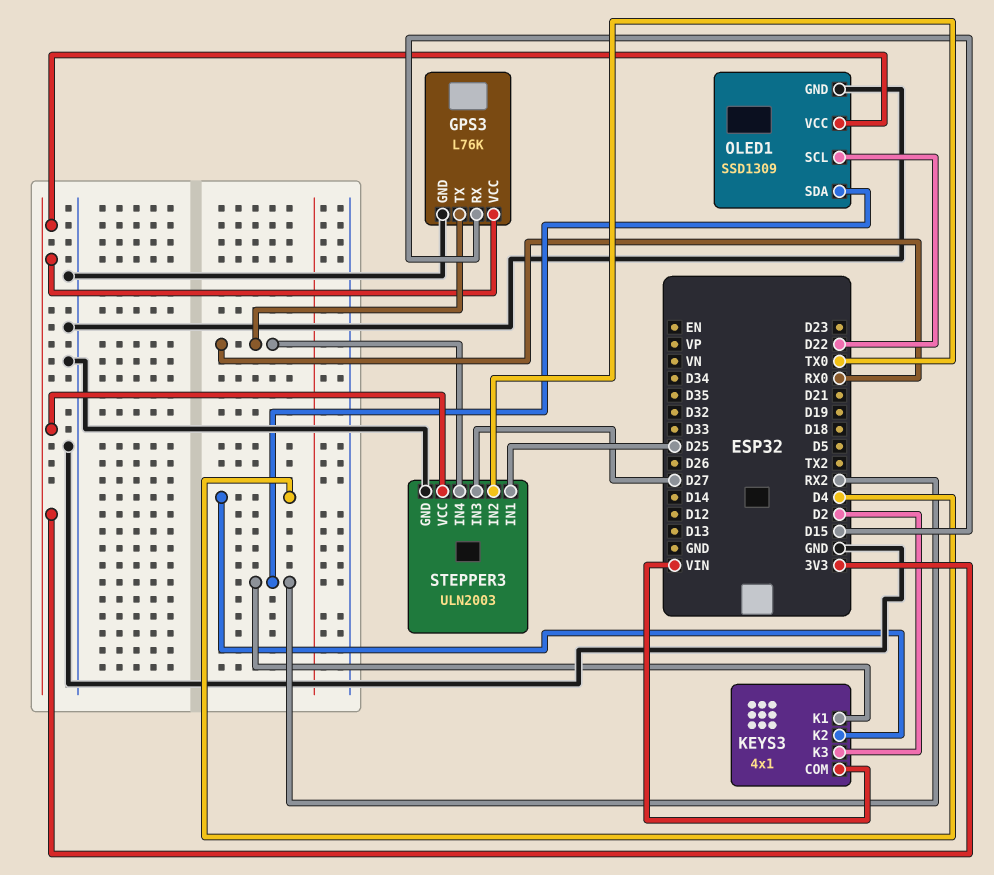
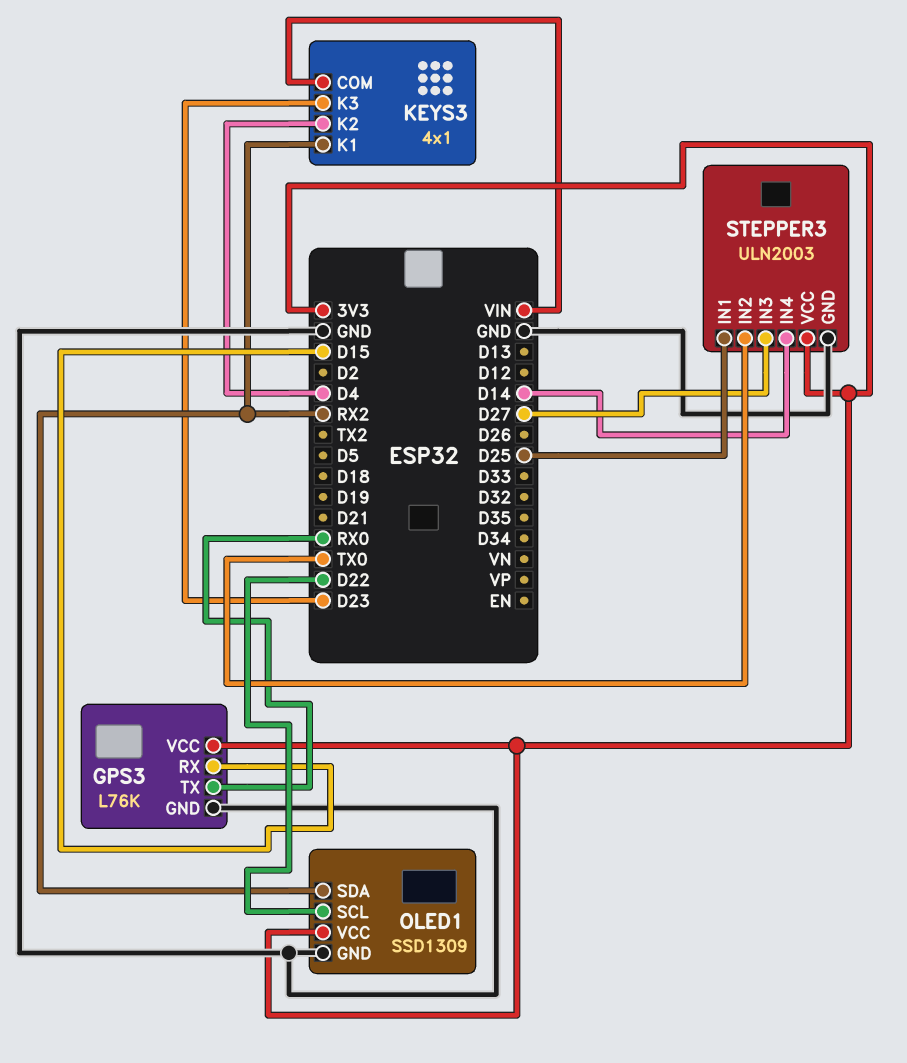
KEYS3 pin K3: D2 -> D23
STEPPER3 pin IN4: RX0 -> D14

